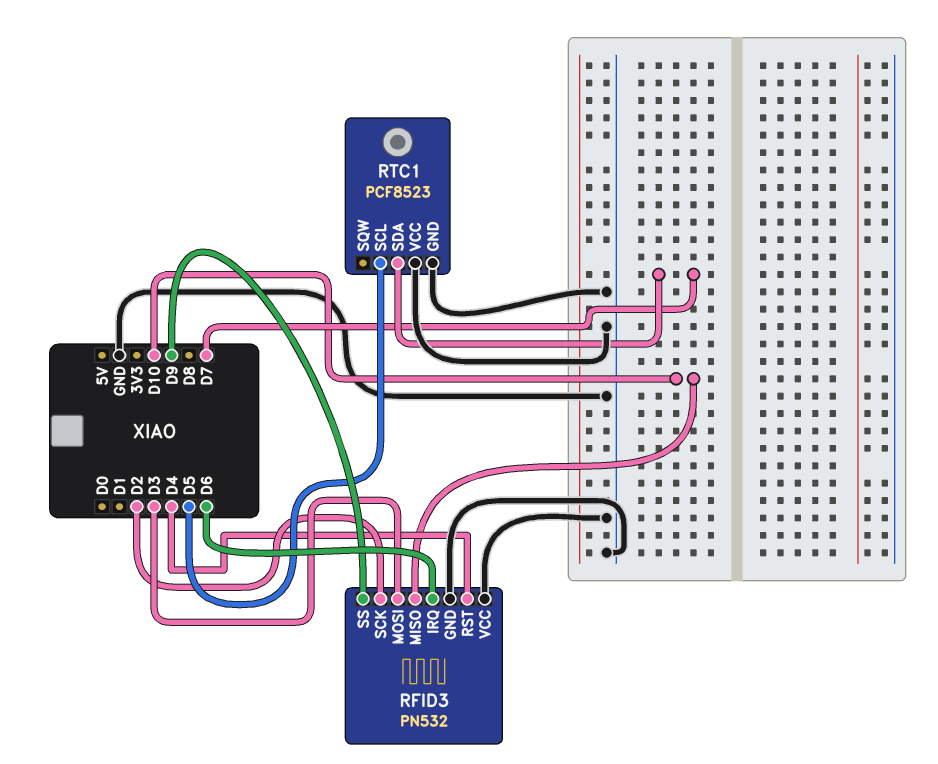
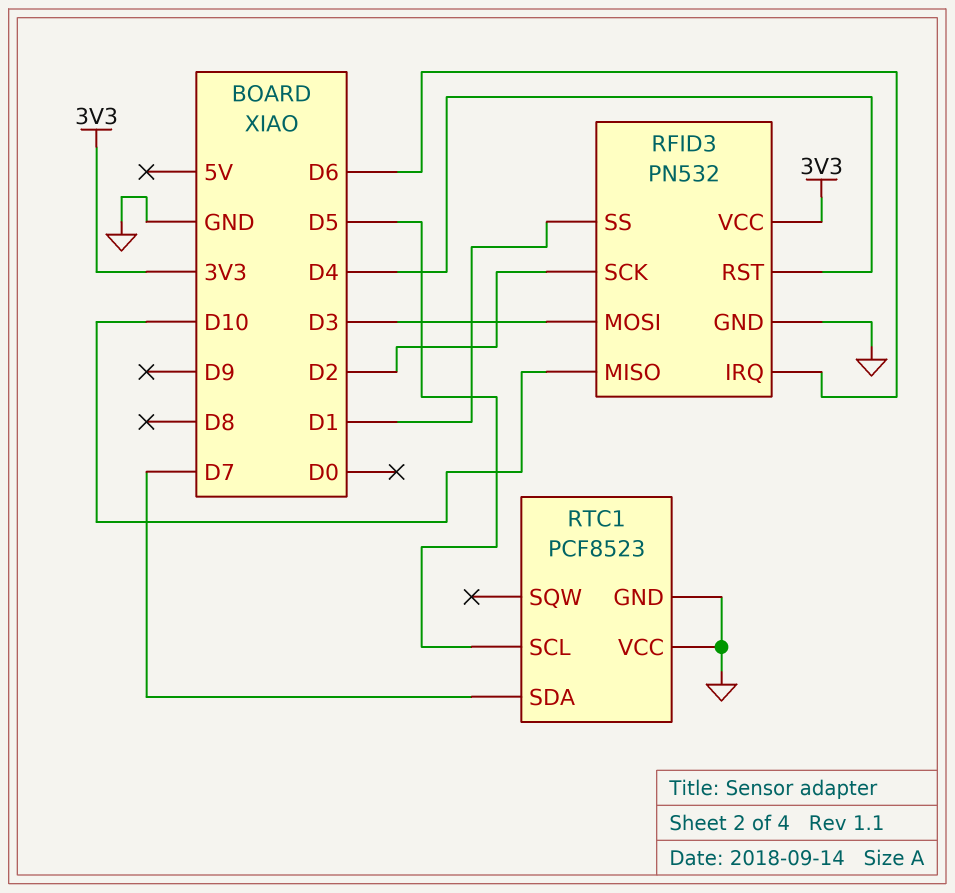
RFID3 pin SS: D9 -> D1
RFID3 pin VCC: GND -> 3V3

